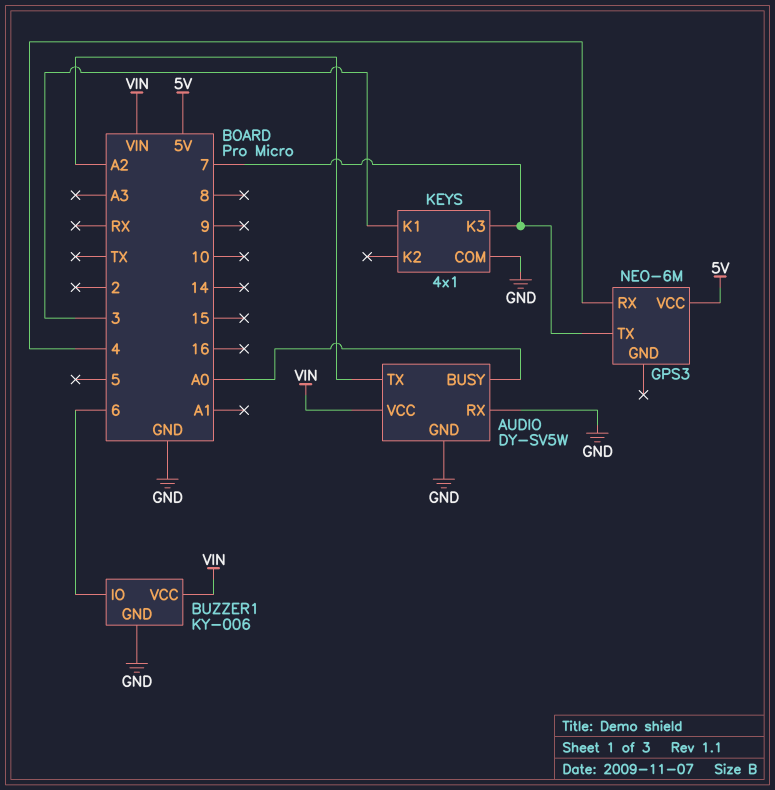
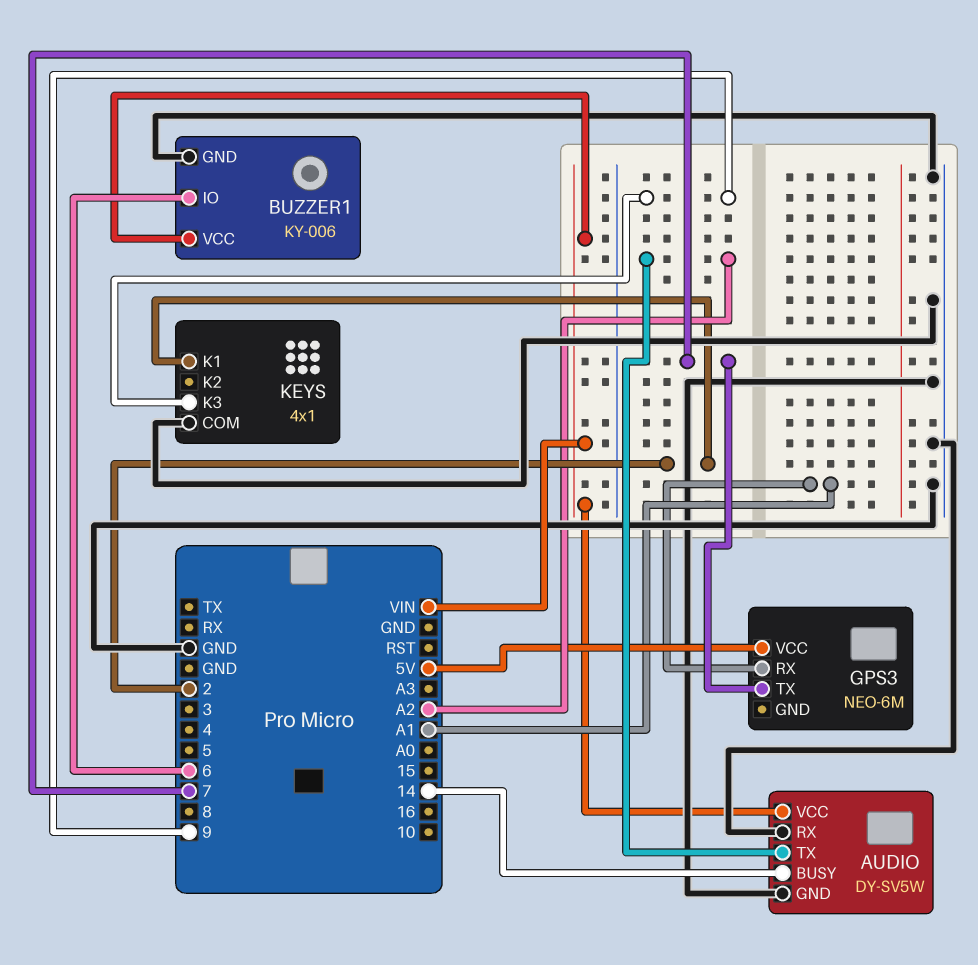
AUDIO pin BUSY: A0 -> 14
GPS3 pin RX: 4 -> A1
KEYS pin K1: 3 -> 2
KEYS pin K3: 7 -> 9

